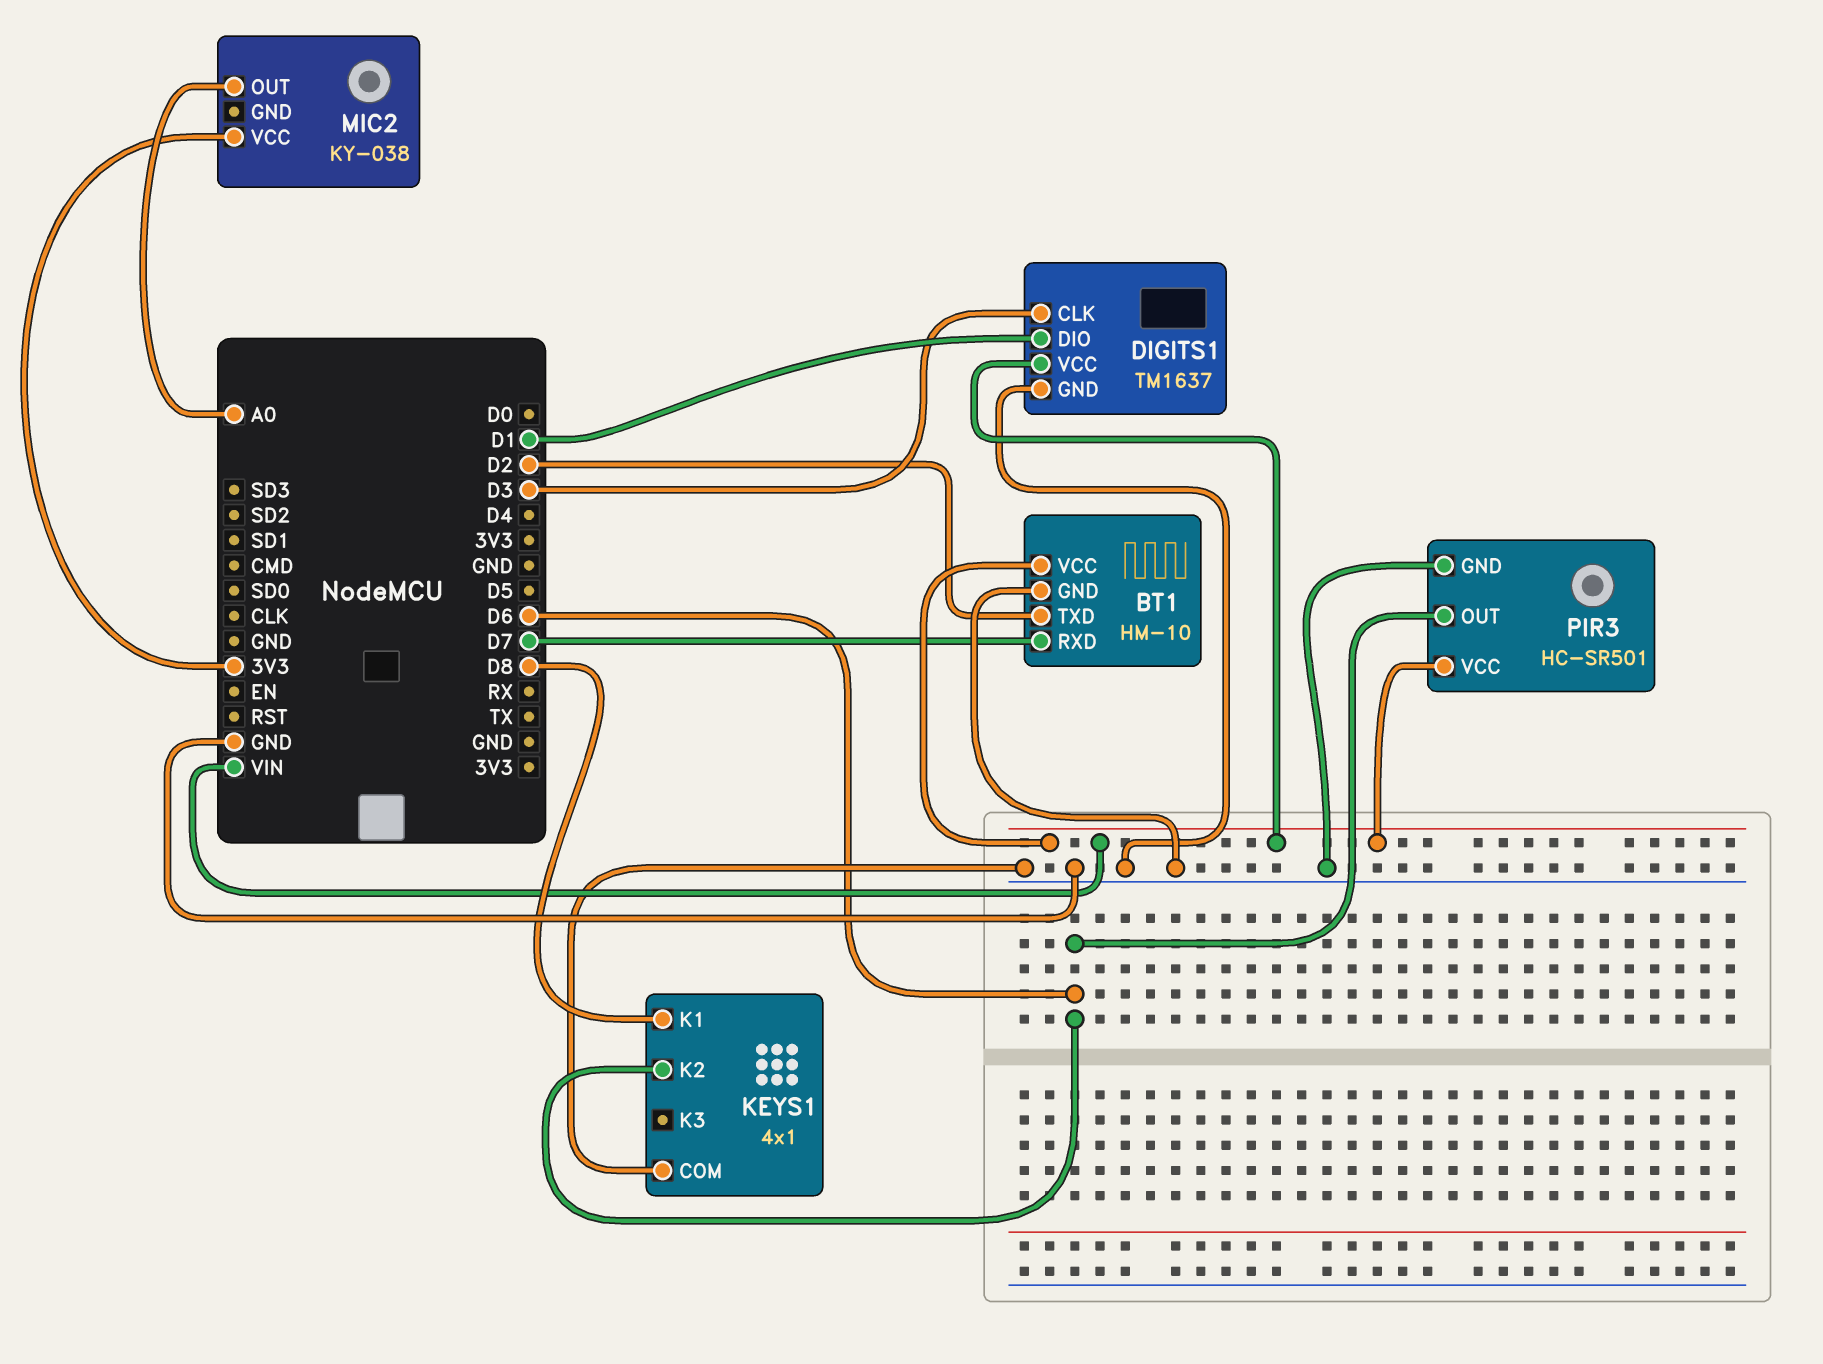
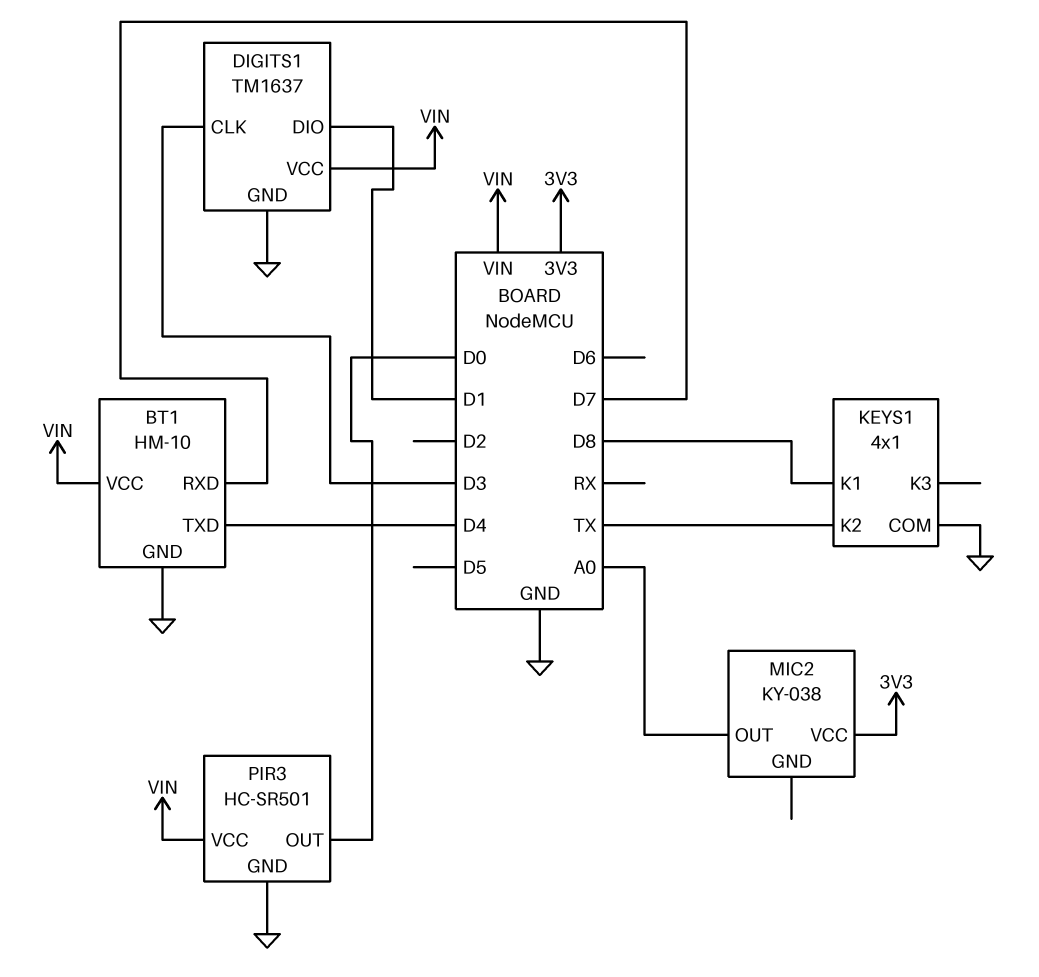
BT1 pin TXD: D2 -> D4
KEYS1 pin K2: D6 -> TX
PIR3 pin OUT: D6 -> D0

